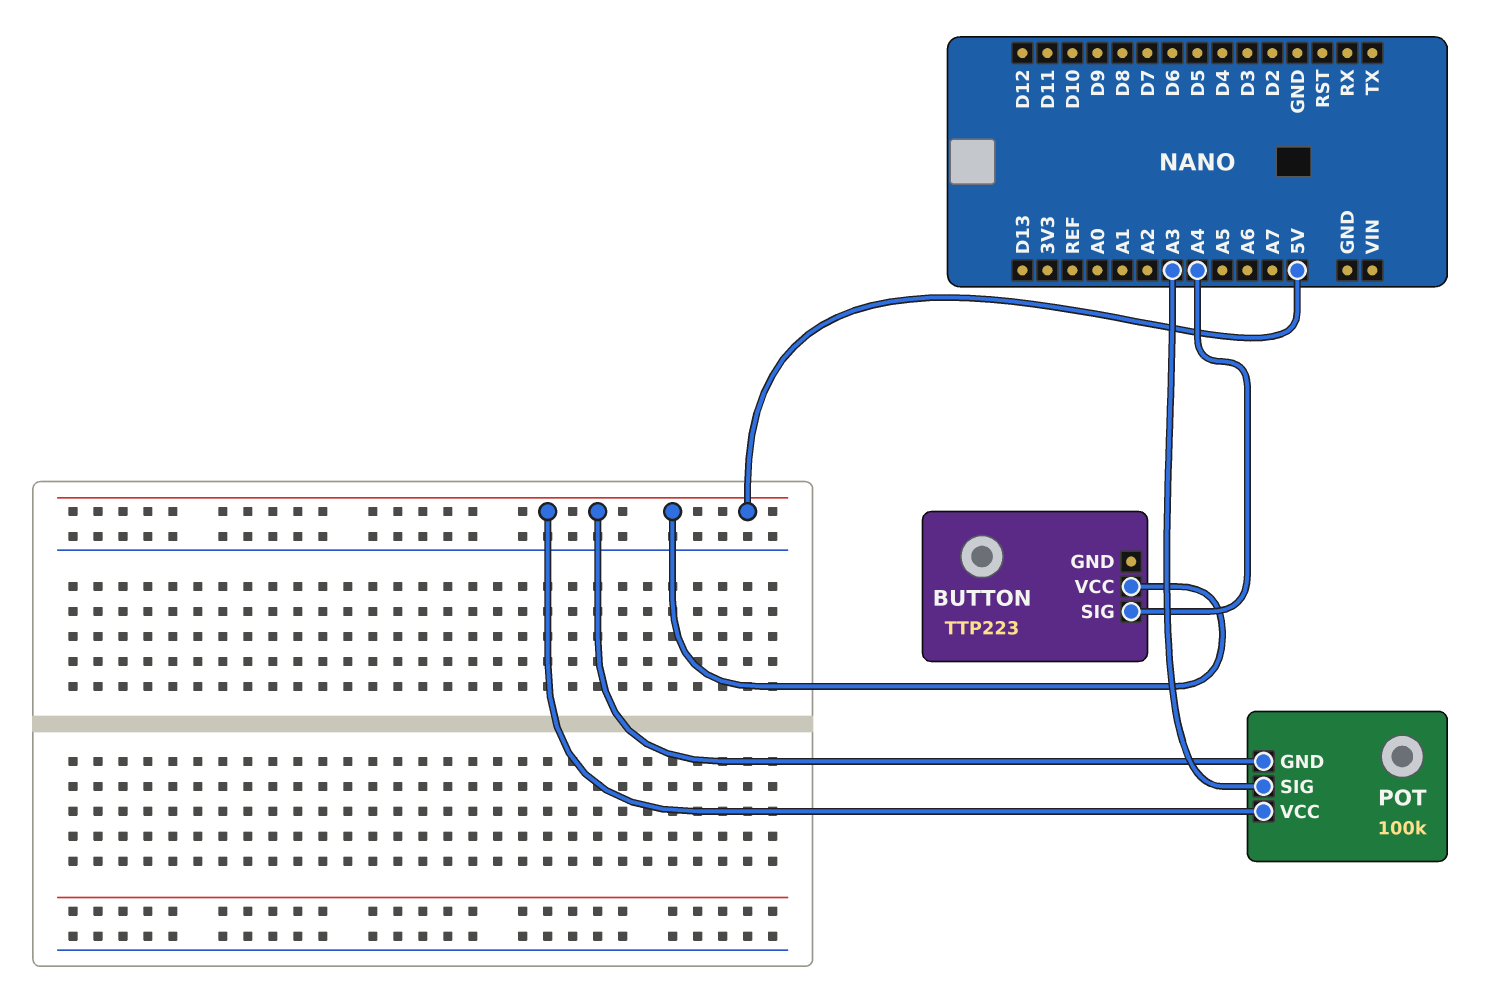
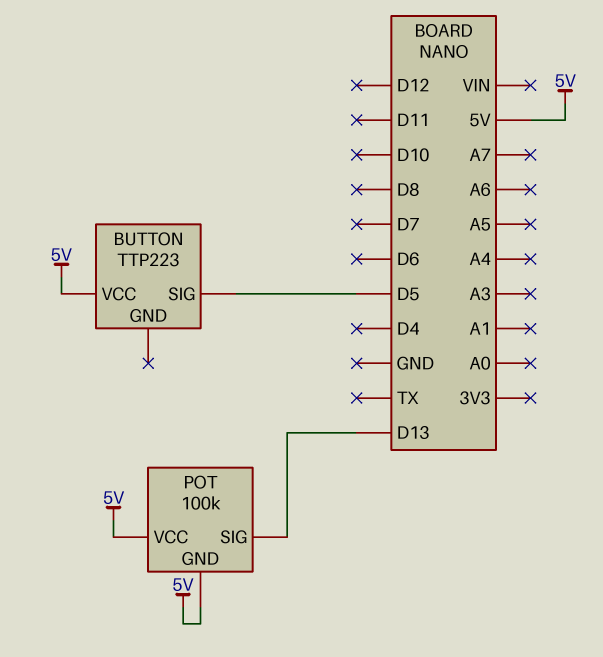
BUTTON pin SIG: A4 -> D5
POT pin SIG: A3 -> D13

